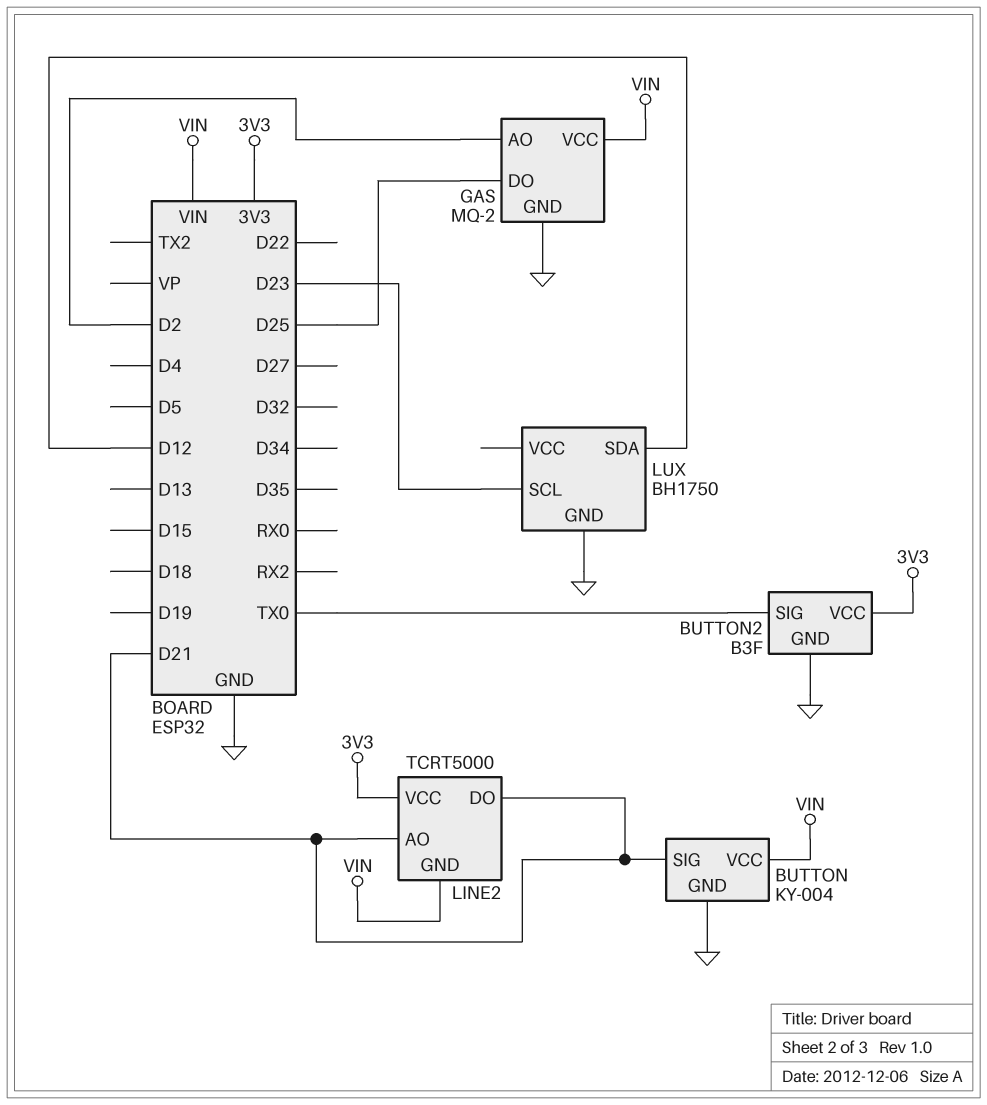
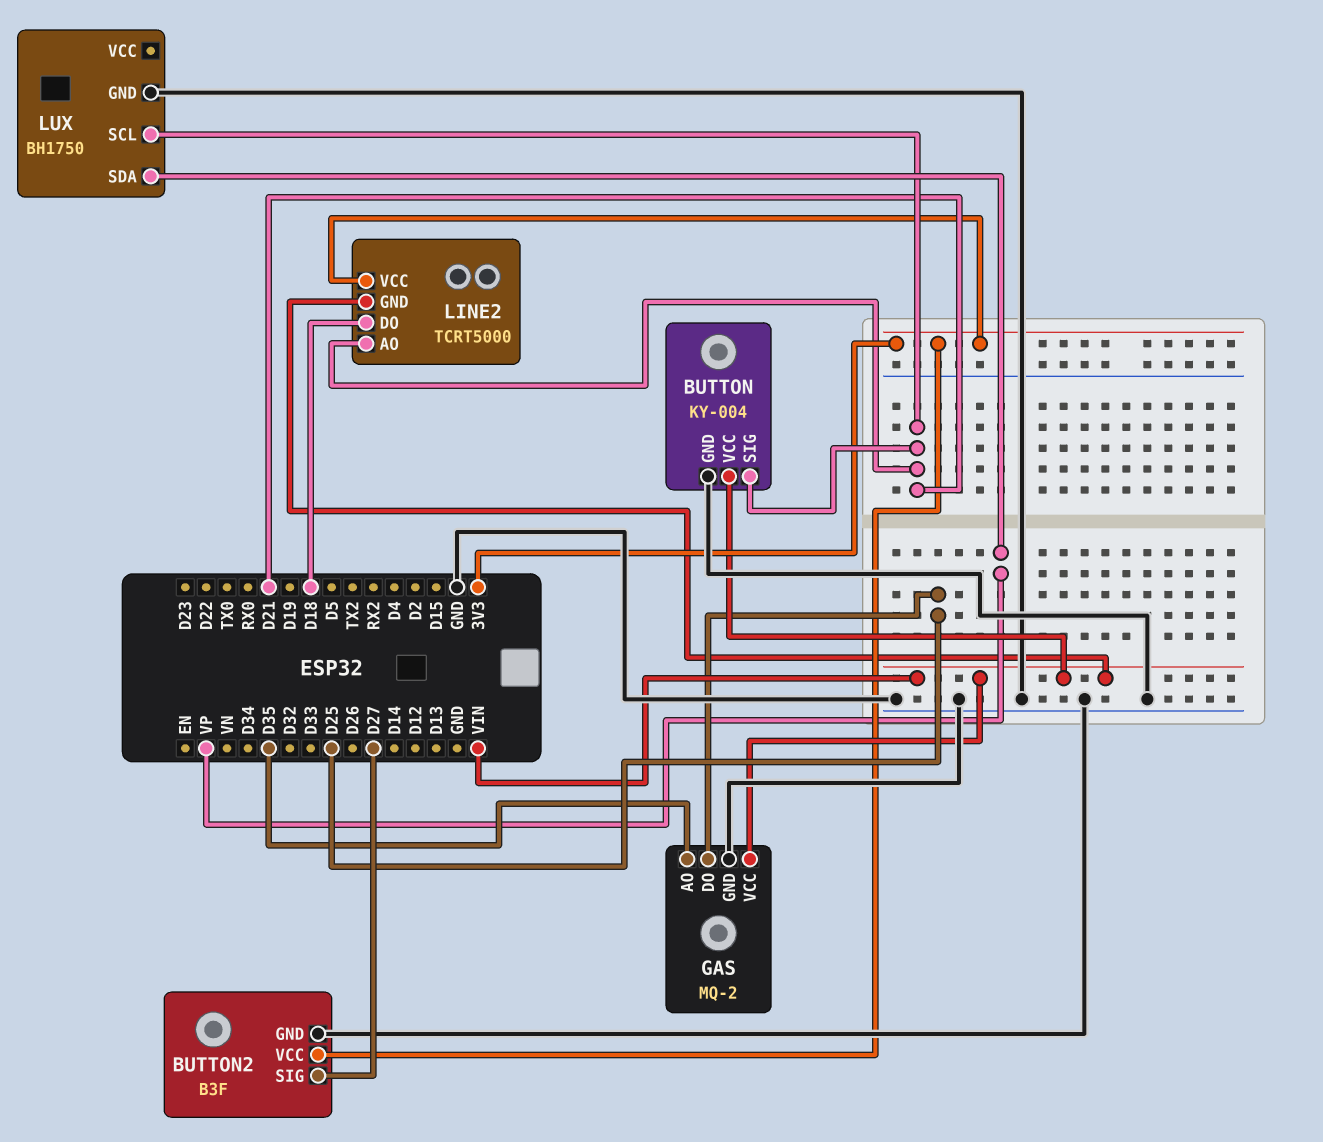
BUTTON2 pin SIG: TX0 -> D27
GAS pin AO: D2 -> D35
LINE2 pin DO: D21 -> D18
LUX pin SCL: D23 -> D21
LUX pin SDA: D12 -> VP

